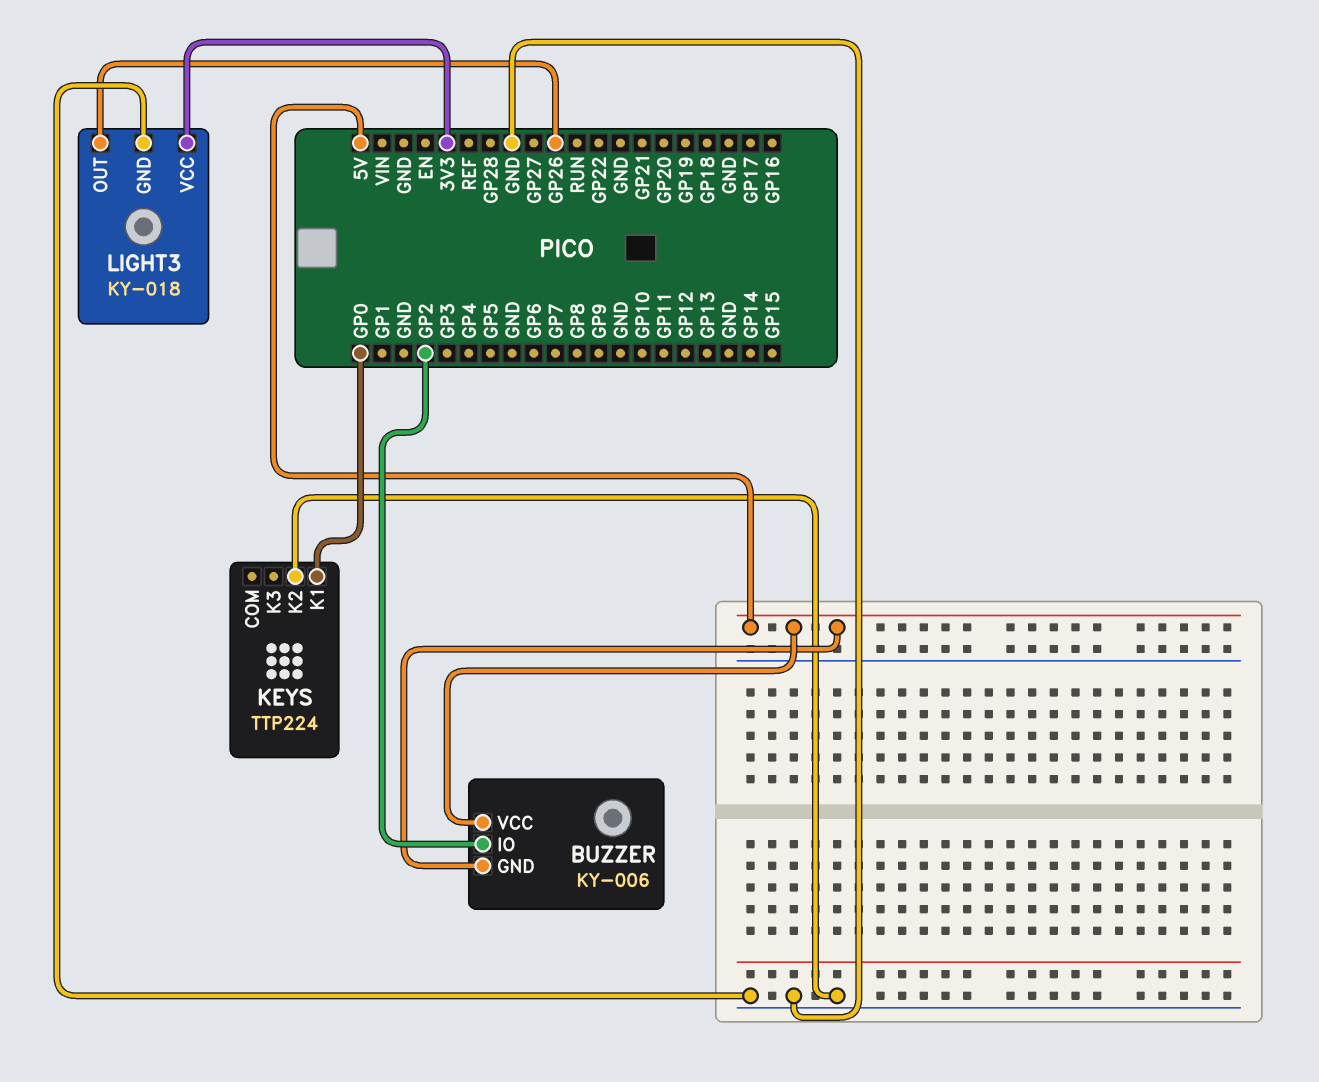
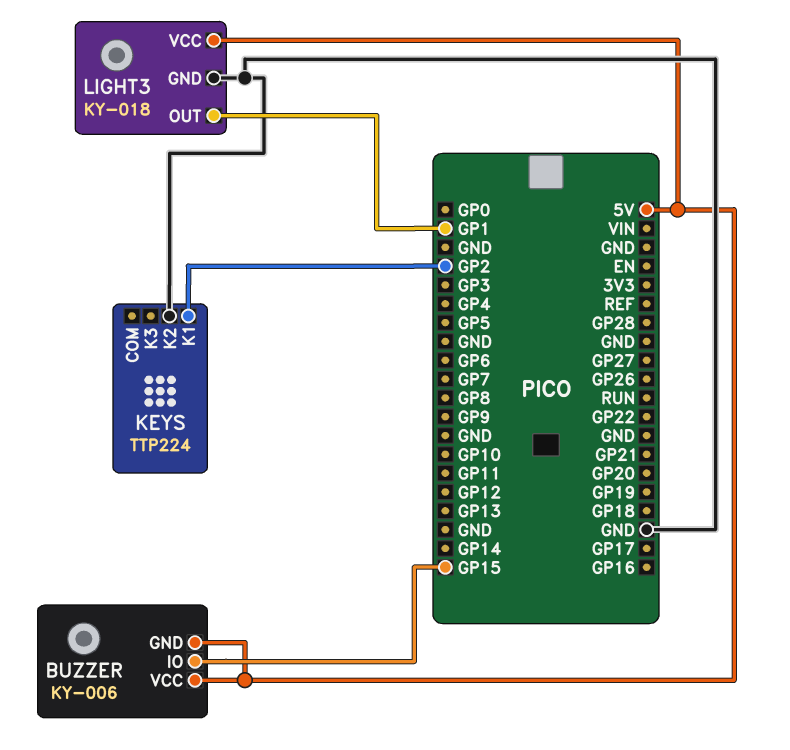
BUZZER pin IO: GP2 -> GP15
KEYS pin K1: GP0 -> GP2
LIGHT3 pin OUT: GP26 -> GP1
LIGHT3 pin VCC: 3V3 -> 5V

